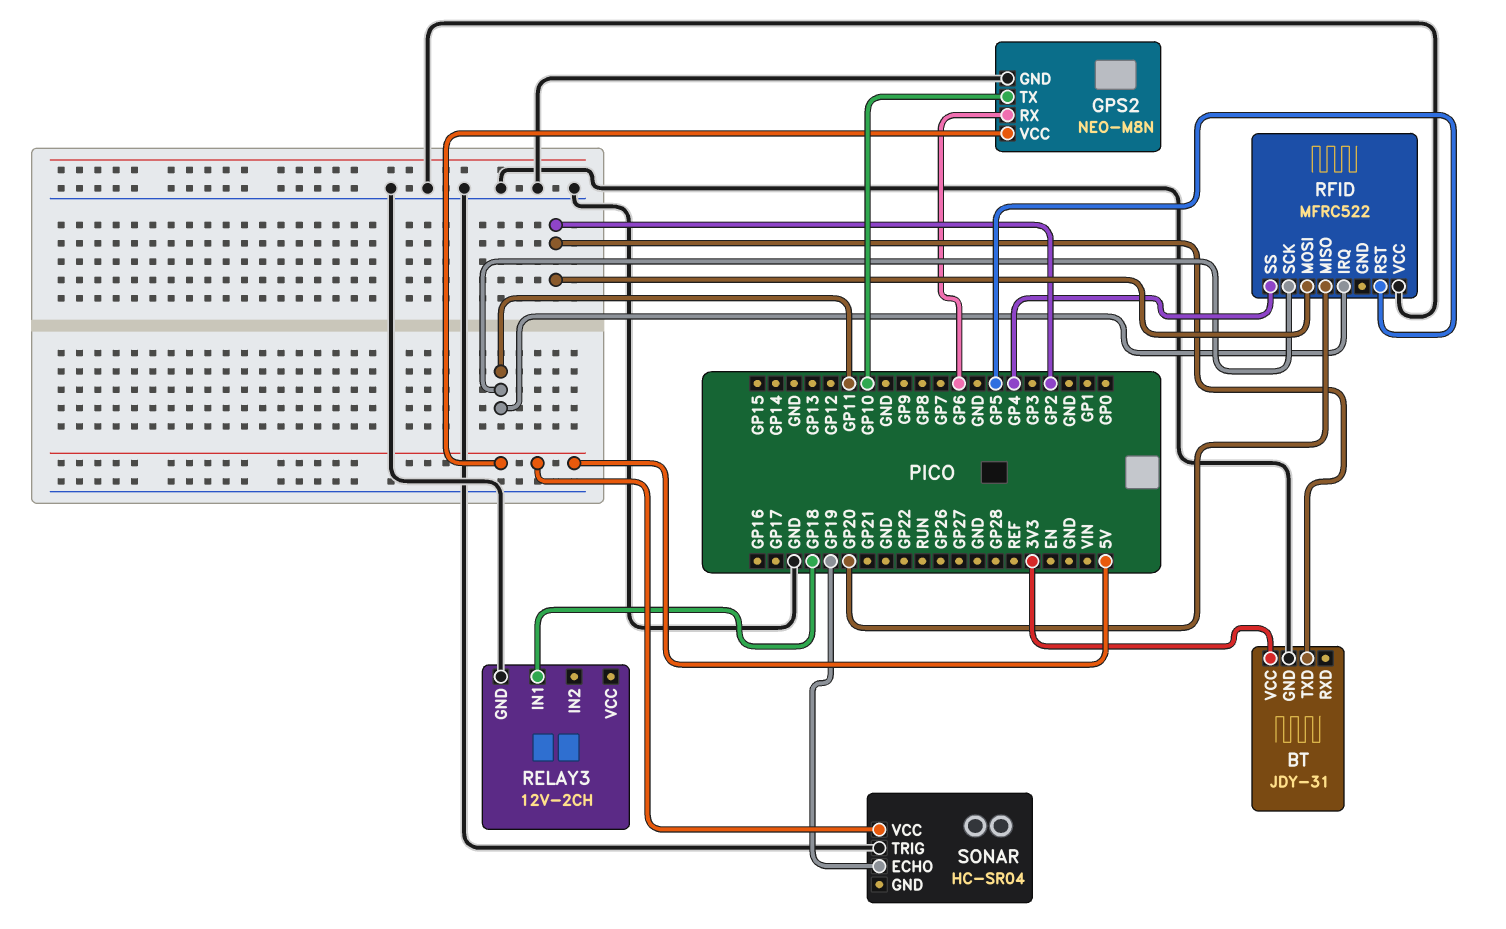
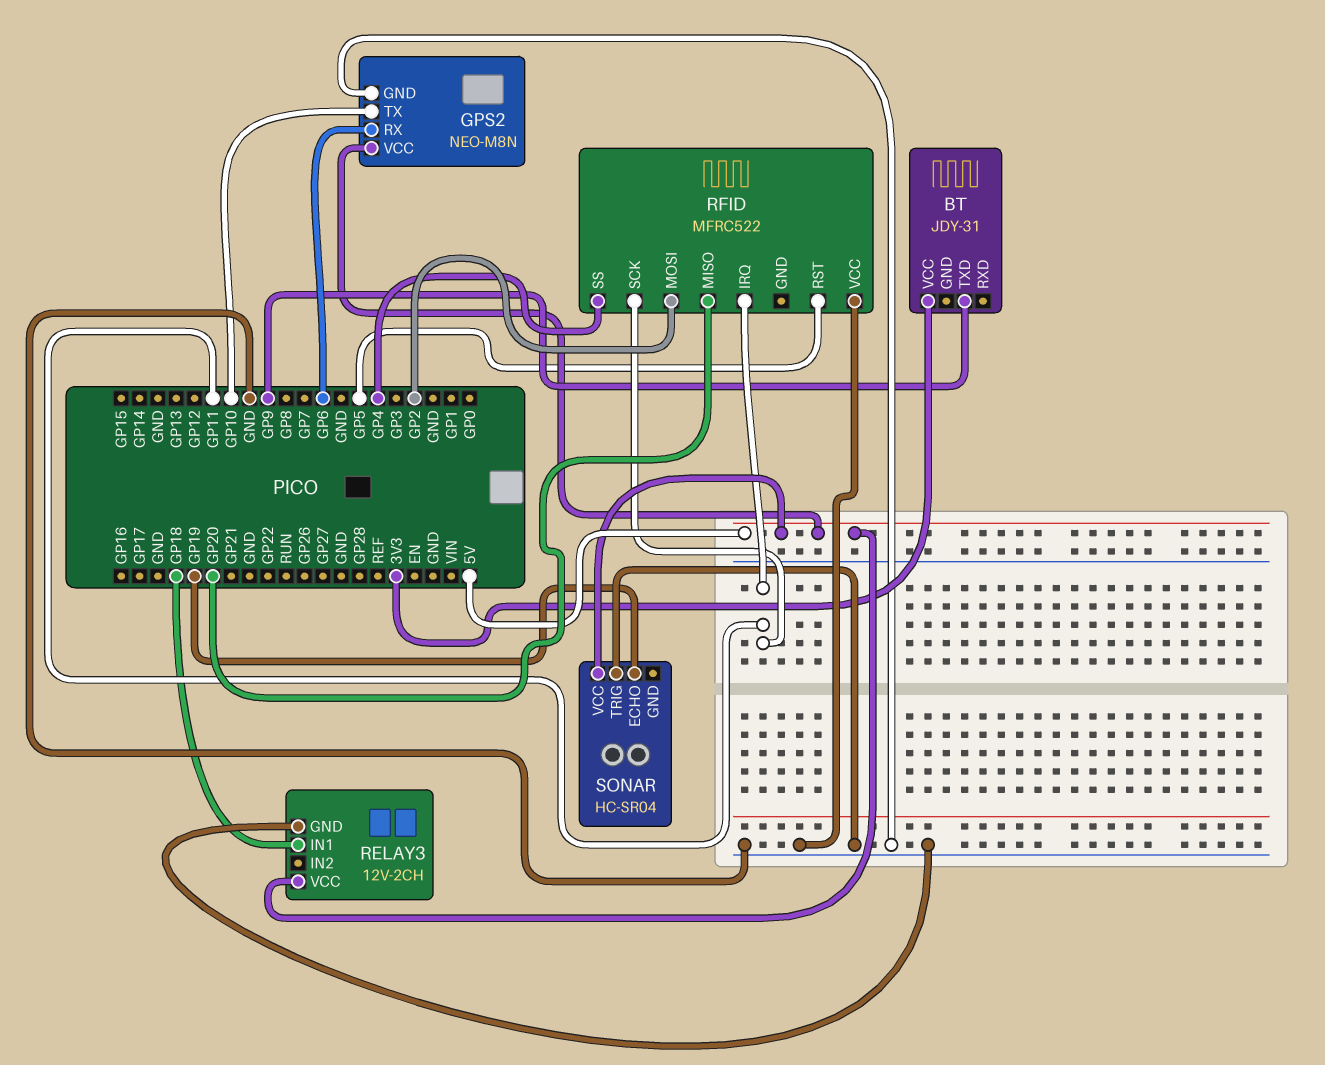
BT pin GND: GND -> none
BT pin TXD: GP2 -> GP9
RELAY3 pin VCC: none -> 5V

